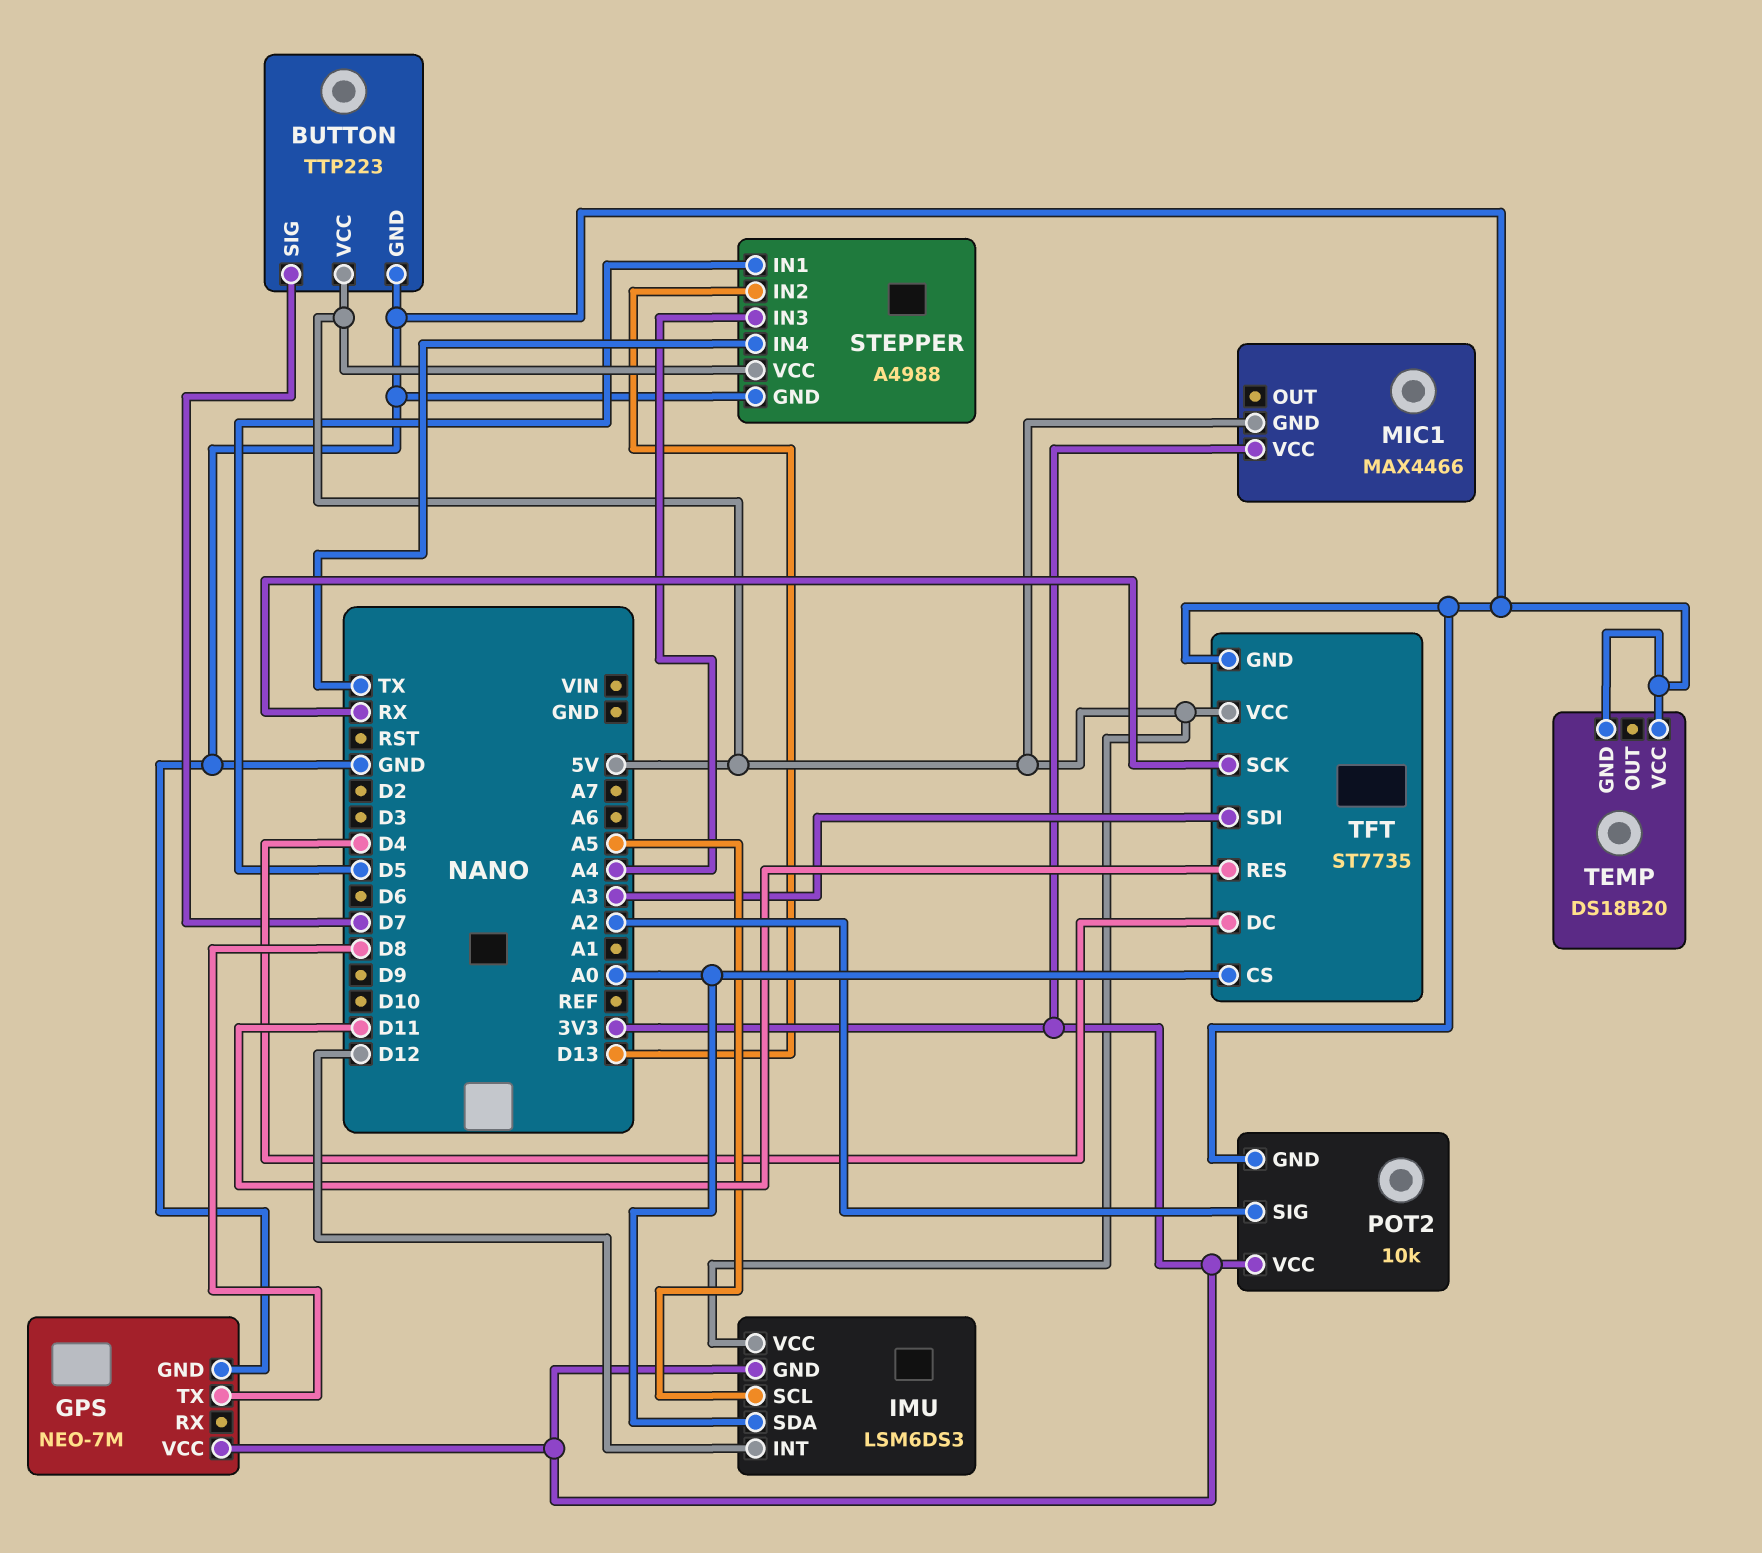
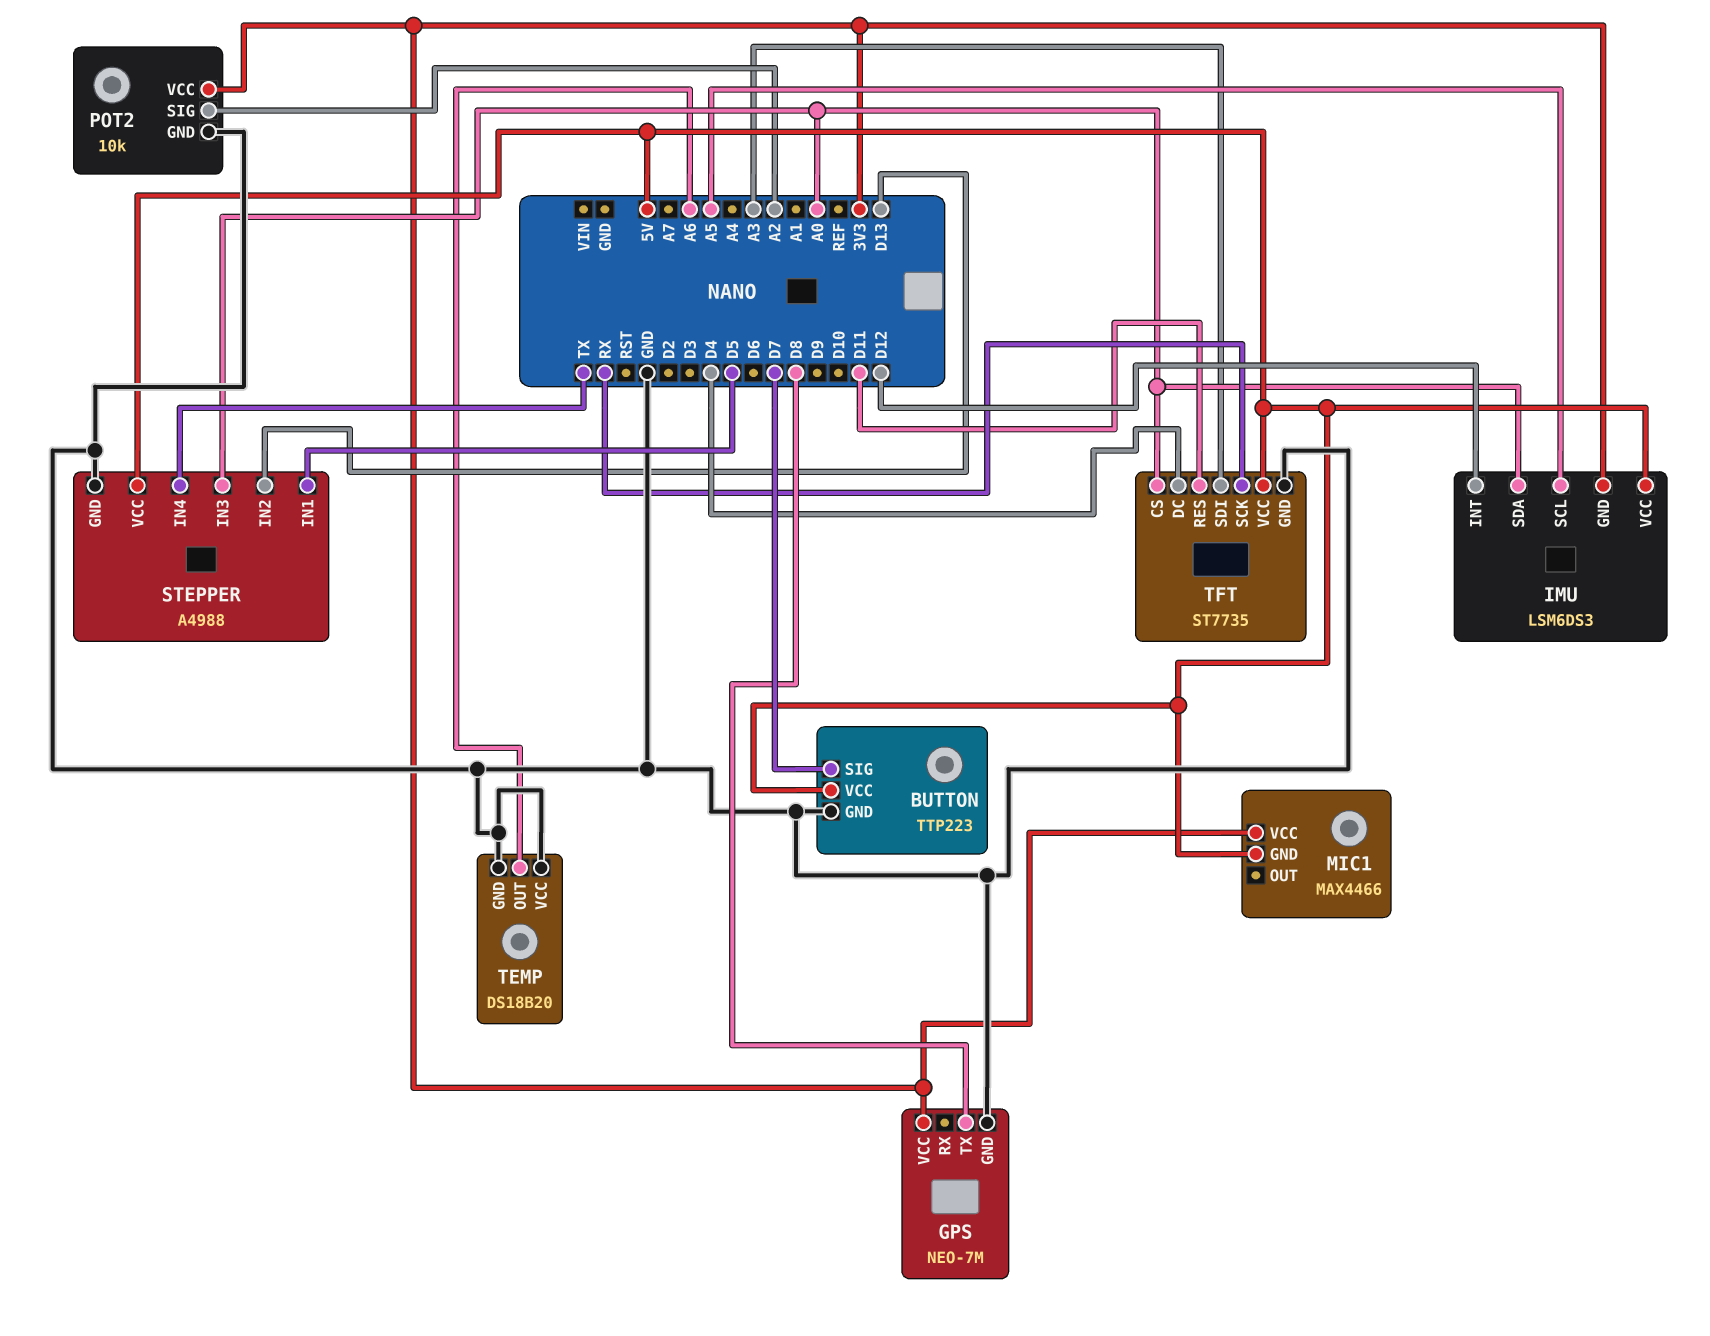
STEPPER pin IN3: A4 -> A0
TEMP pin OUT: none -> A6

